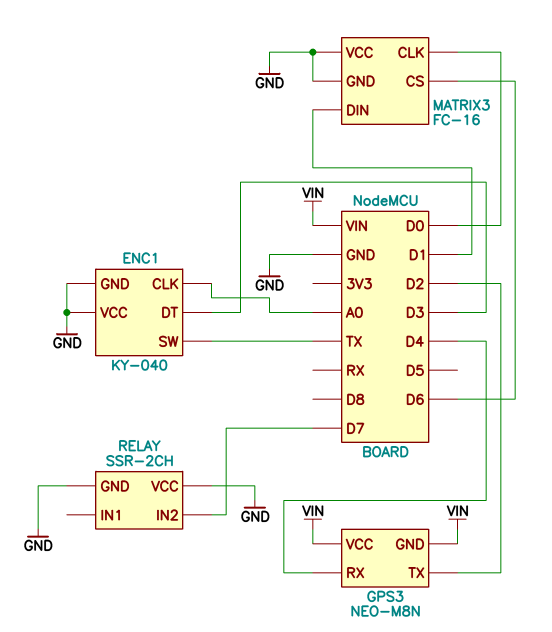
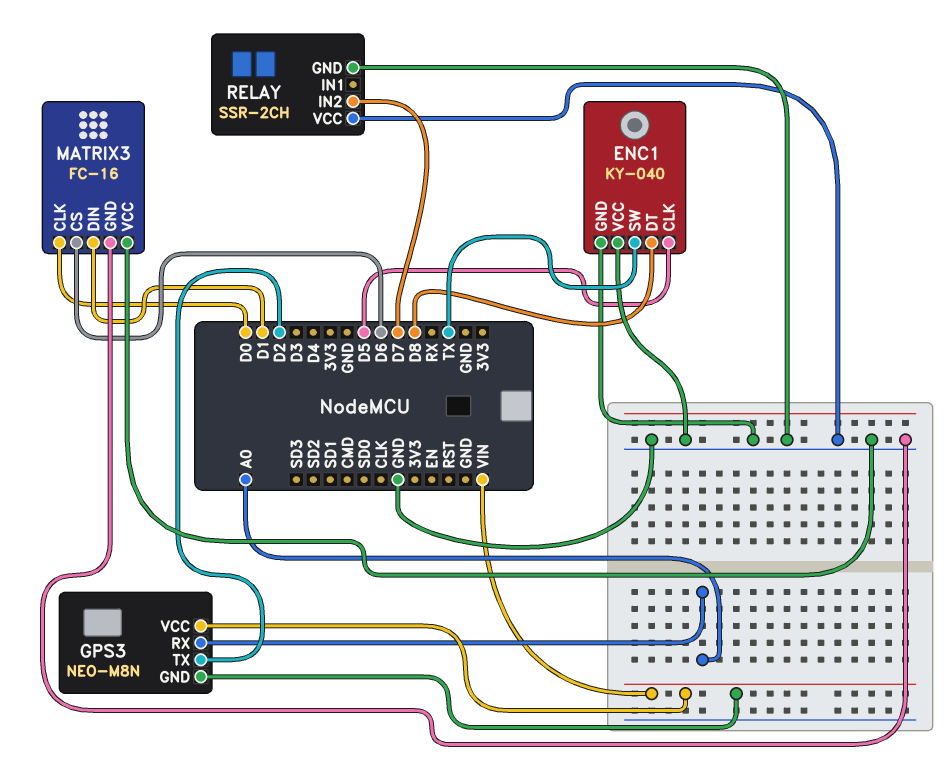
ENC1 pin CLK: A0 -> D5
ENC1 pin DT: D3 -> D8
GPS3 pin RX: D4 -> A0

